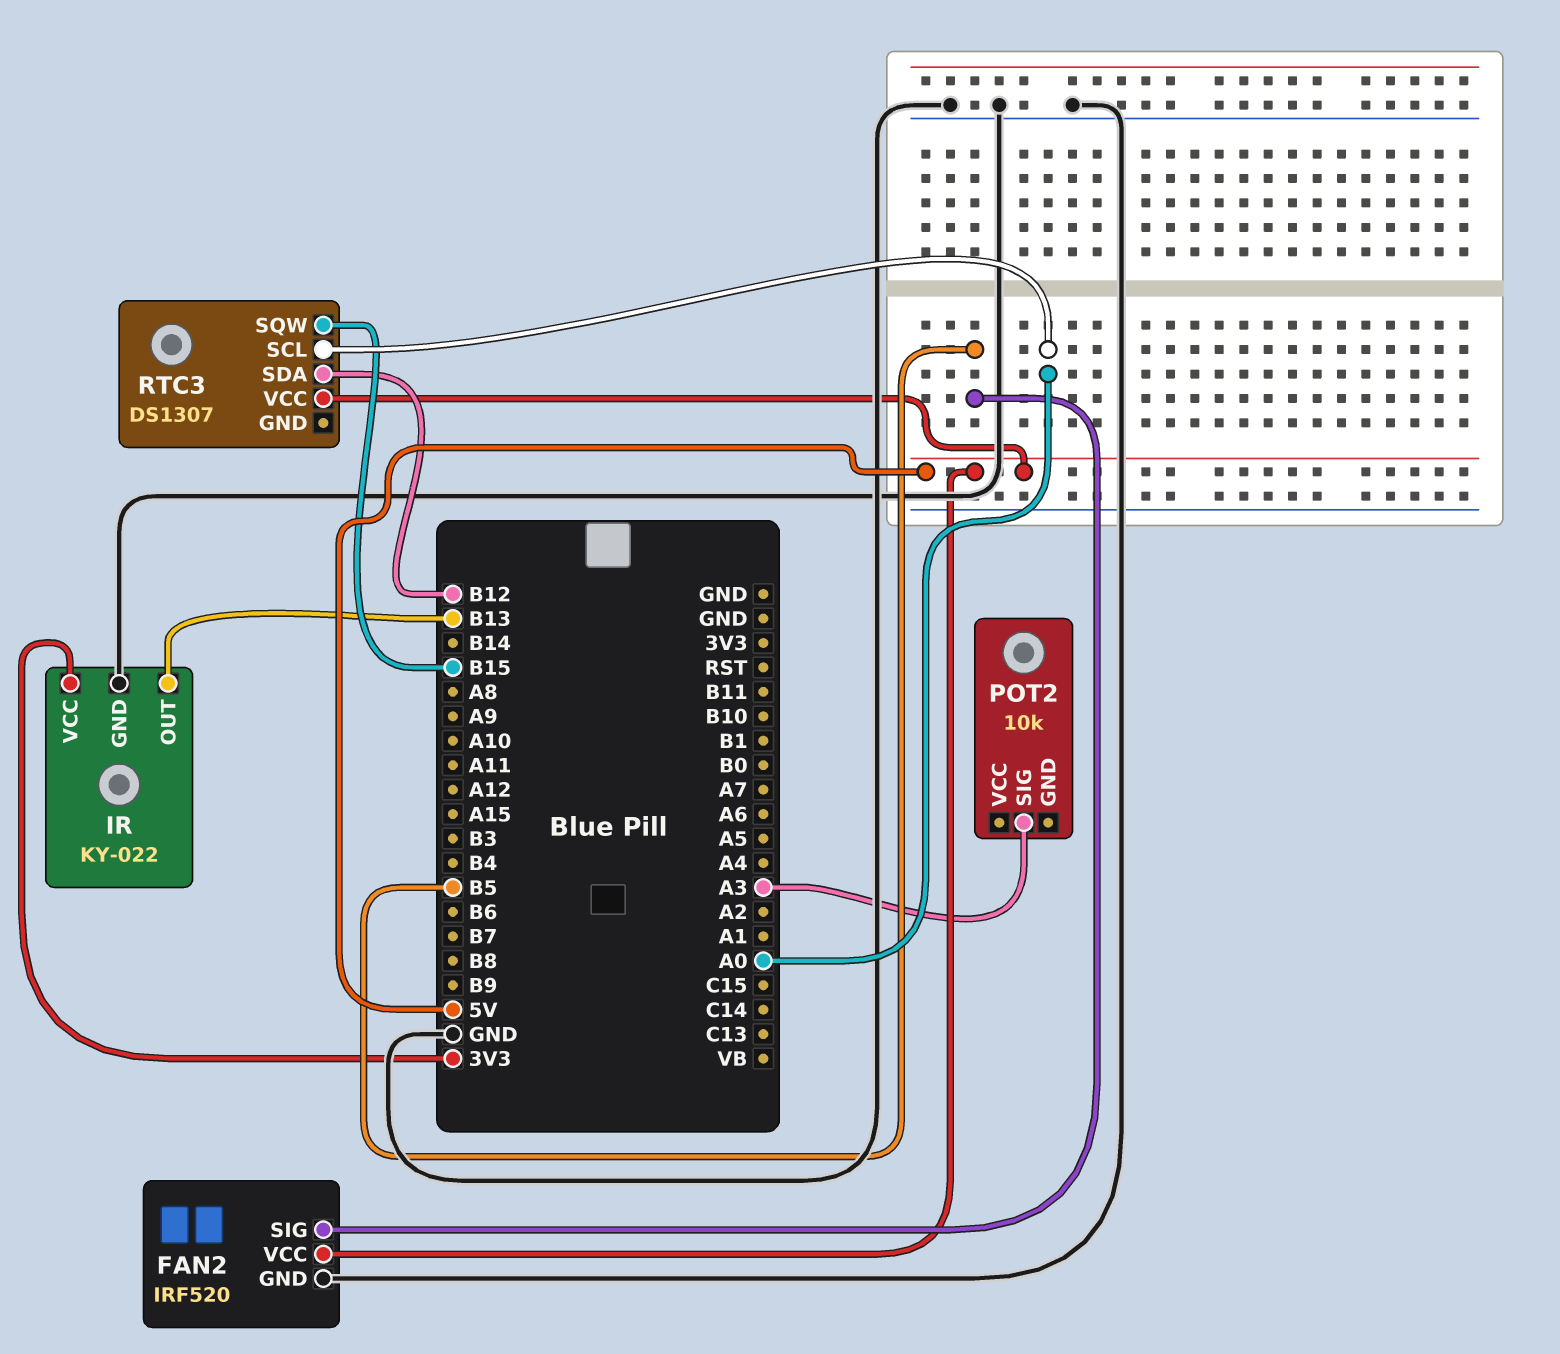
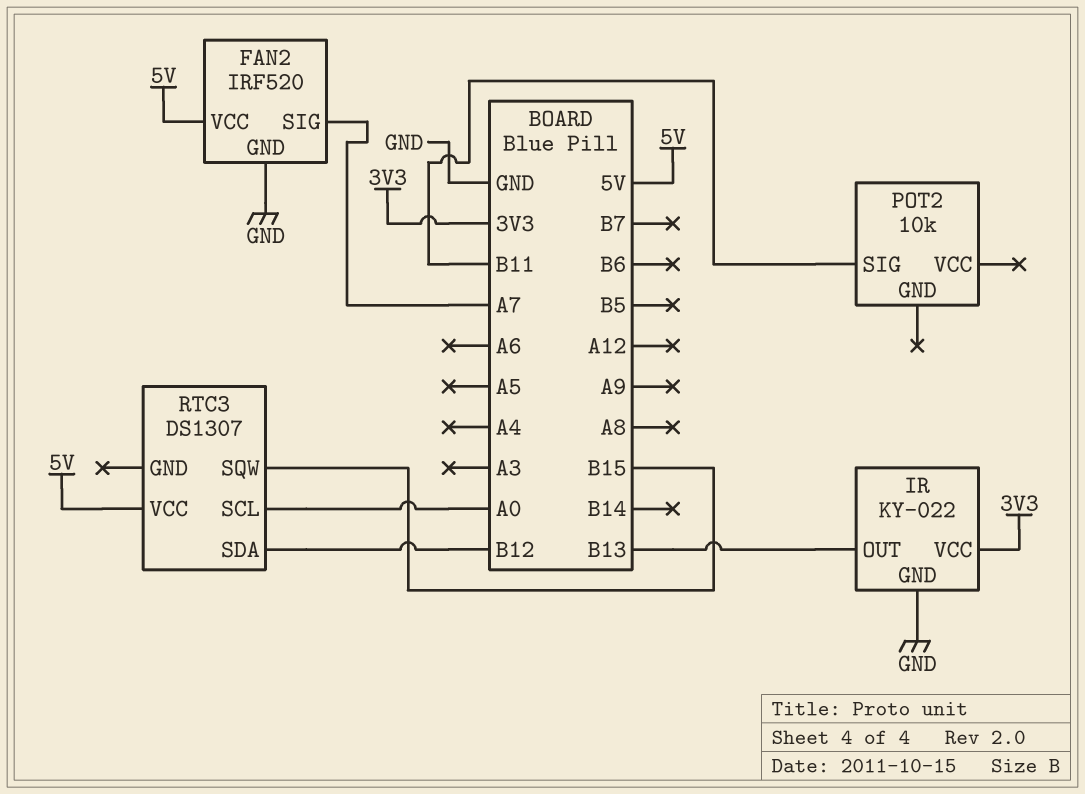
FAN2 pin SIG: B5 -> A7
POT2 pin SIG: A3 -> B11

